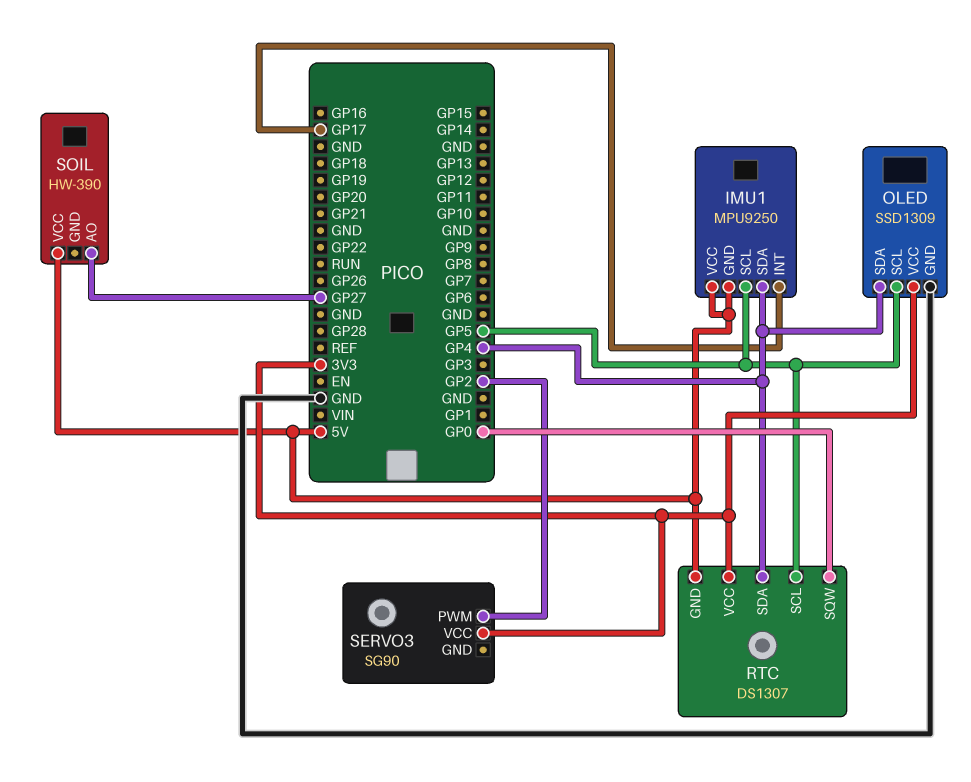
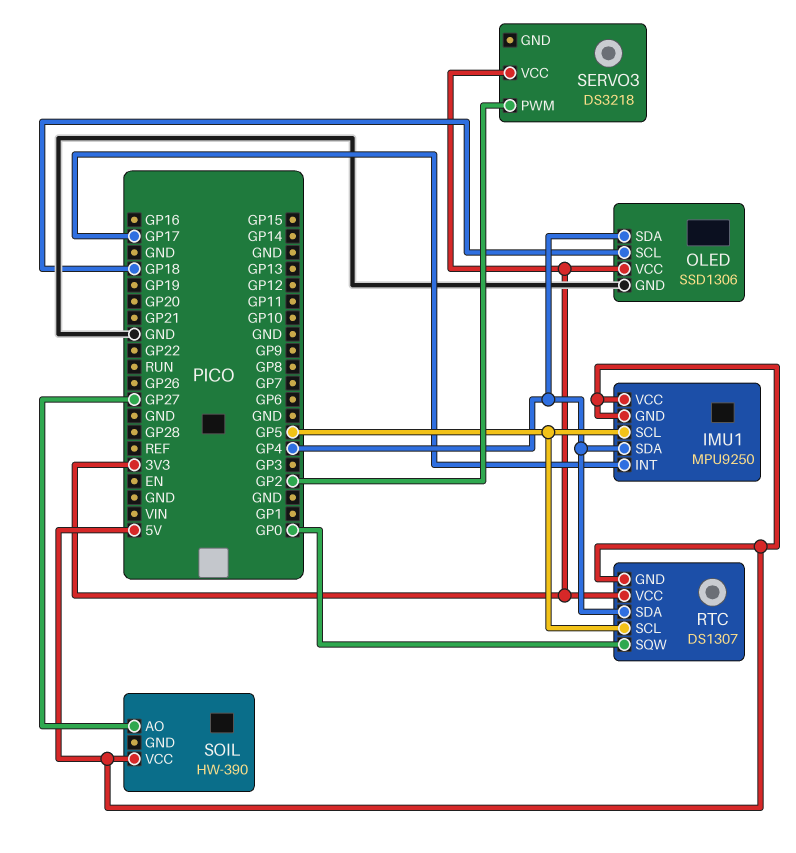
OLED: SSD1309 -> SSD1306
OLED pin SCL: GP5 -> GP18
SERVO3: SG90 -> DS3218

